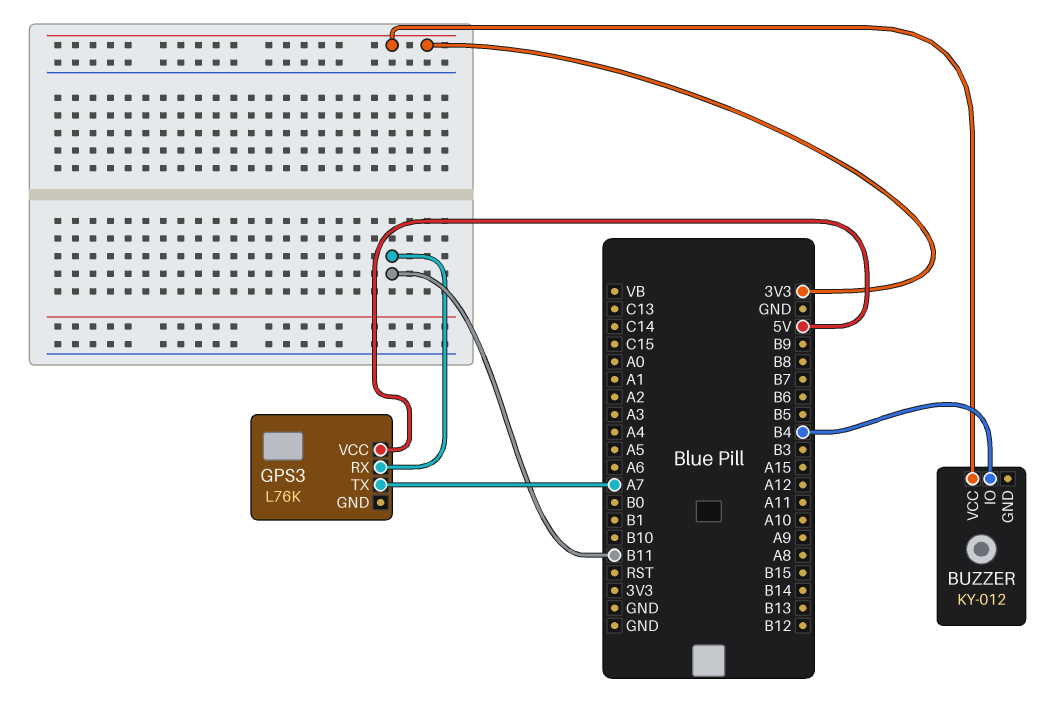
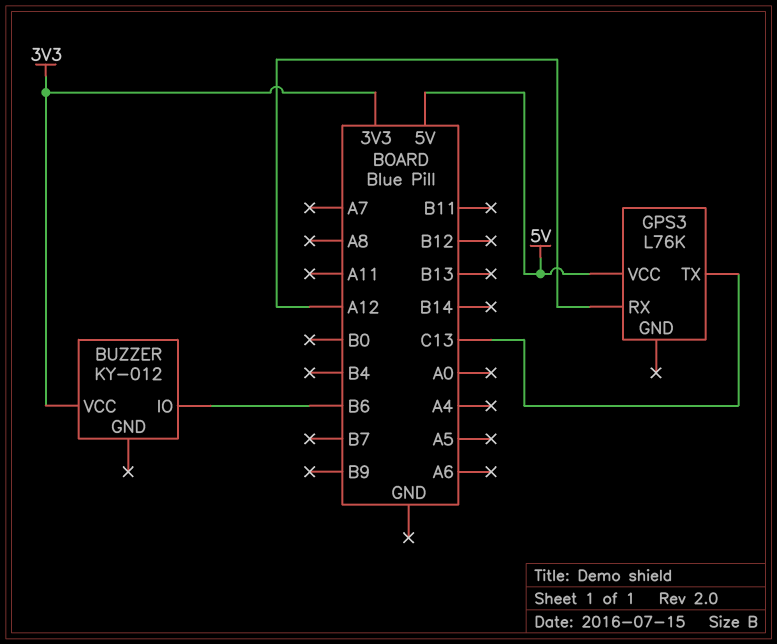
BUZZER pin IO: B4 -> B6
GPS3 pin RX: B11 -> A12
GPS3 pin TX: A7 -> C13

